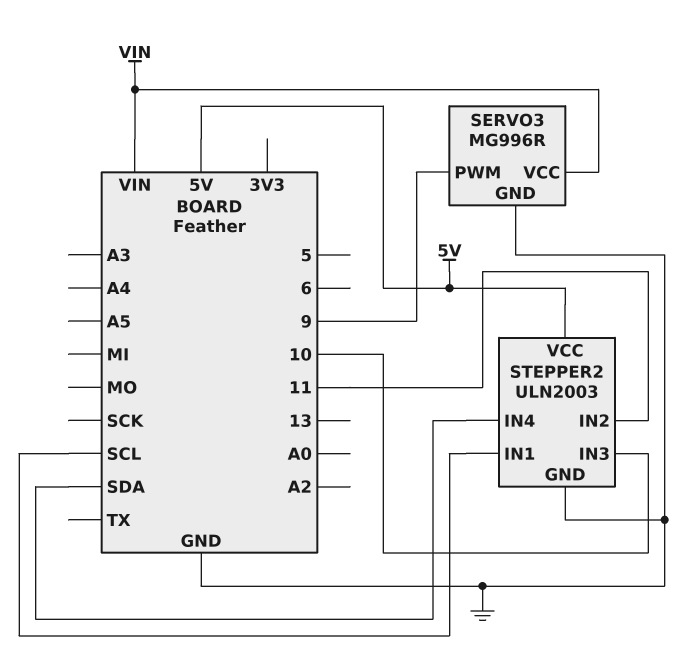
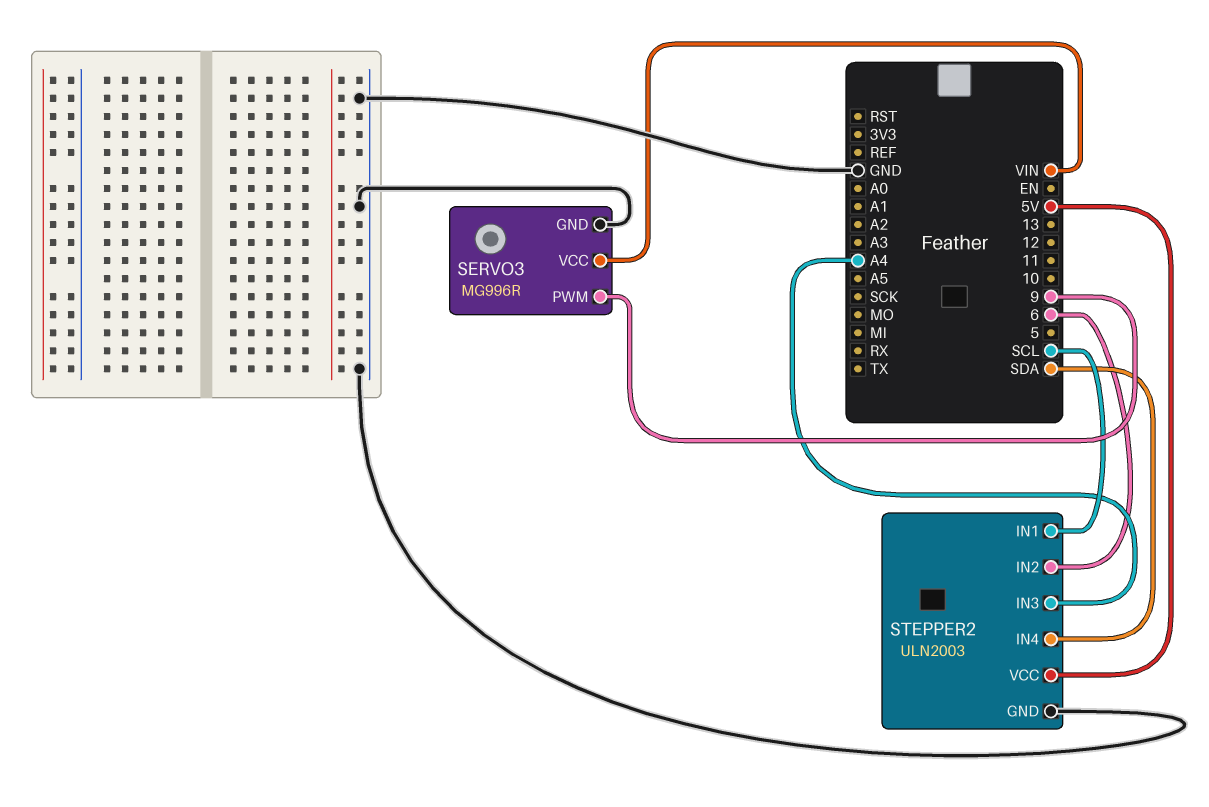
STEPPER2 pin IN2: 11 -> 6
STEPPER2 pin IN3: 10 -> A4

